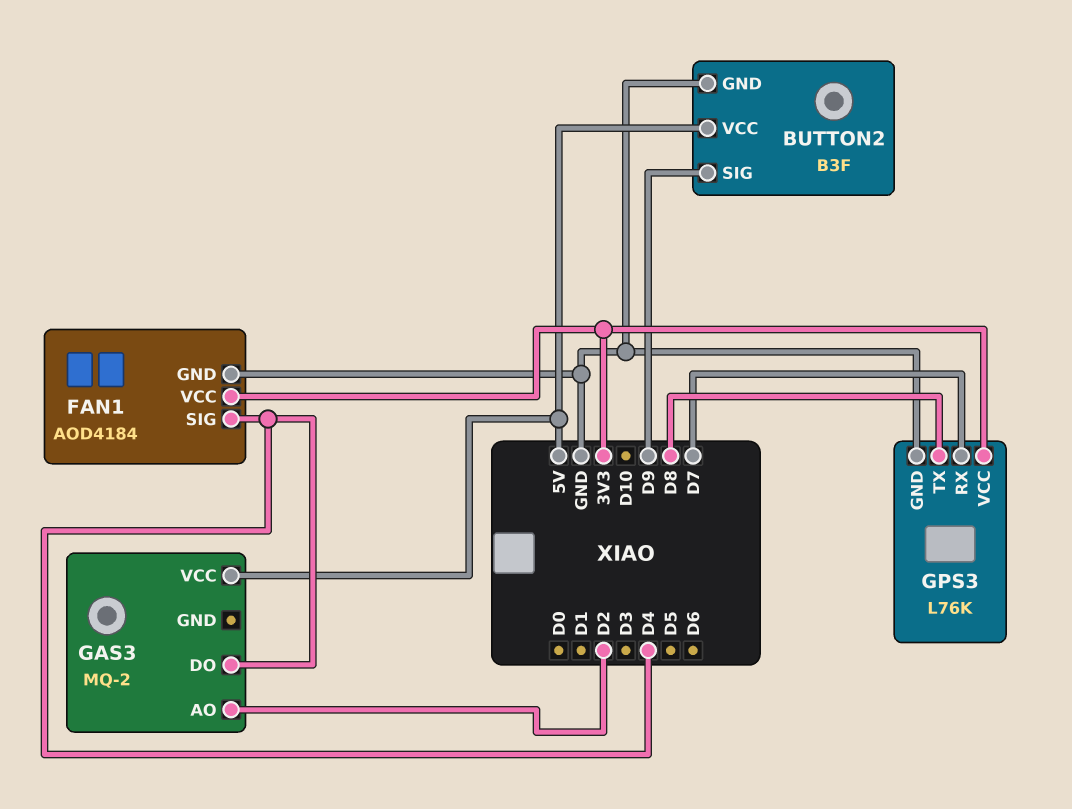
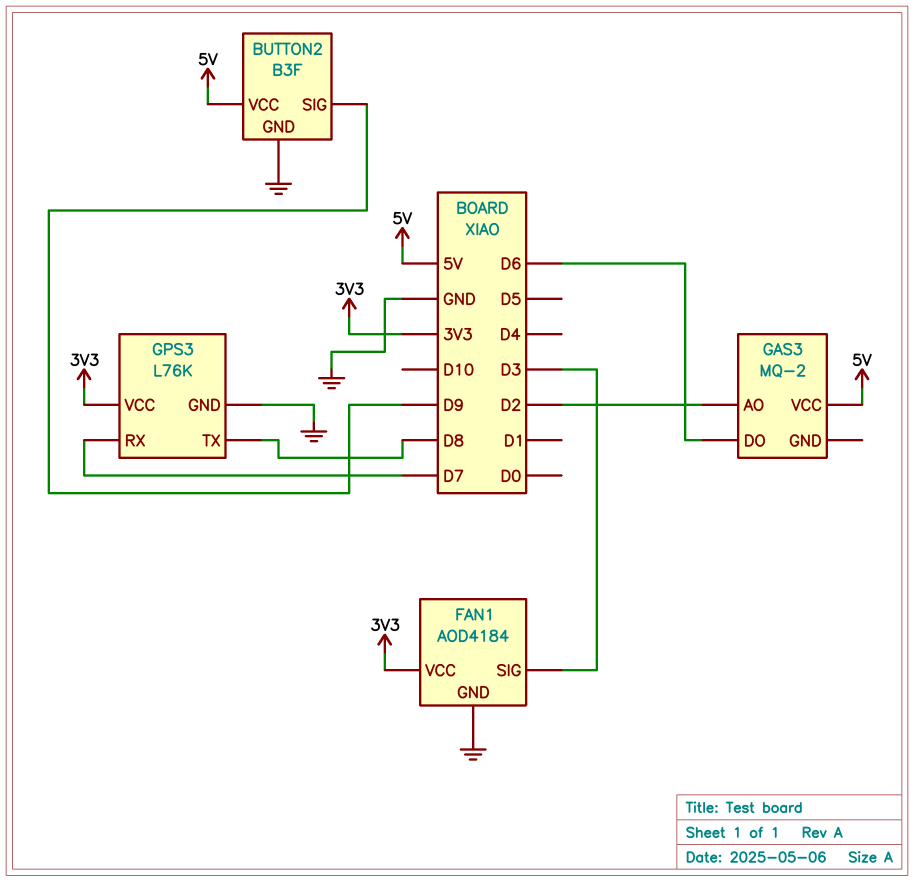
FAN1 pin SIG: D4 -> D3
GAS3 pin DO: D4 -> D6

